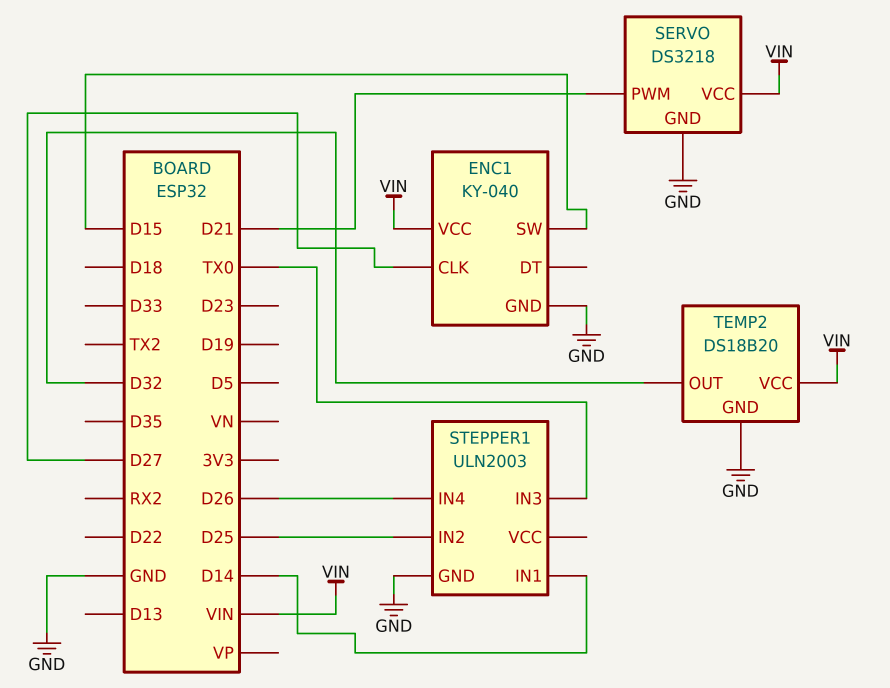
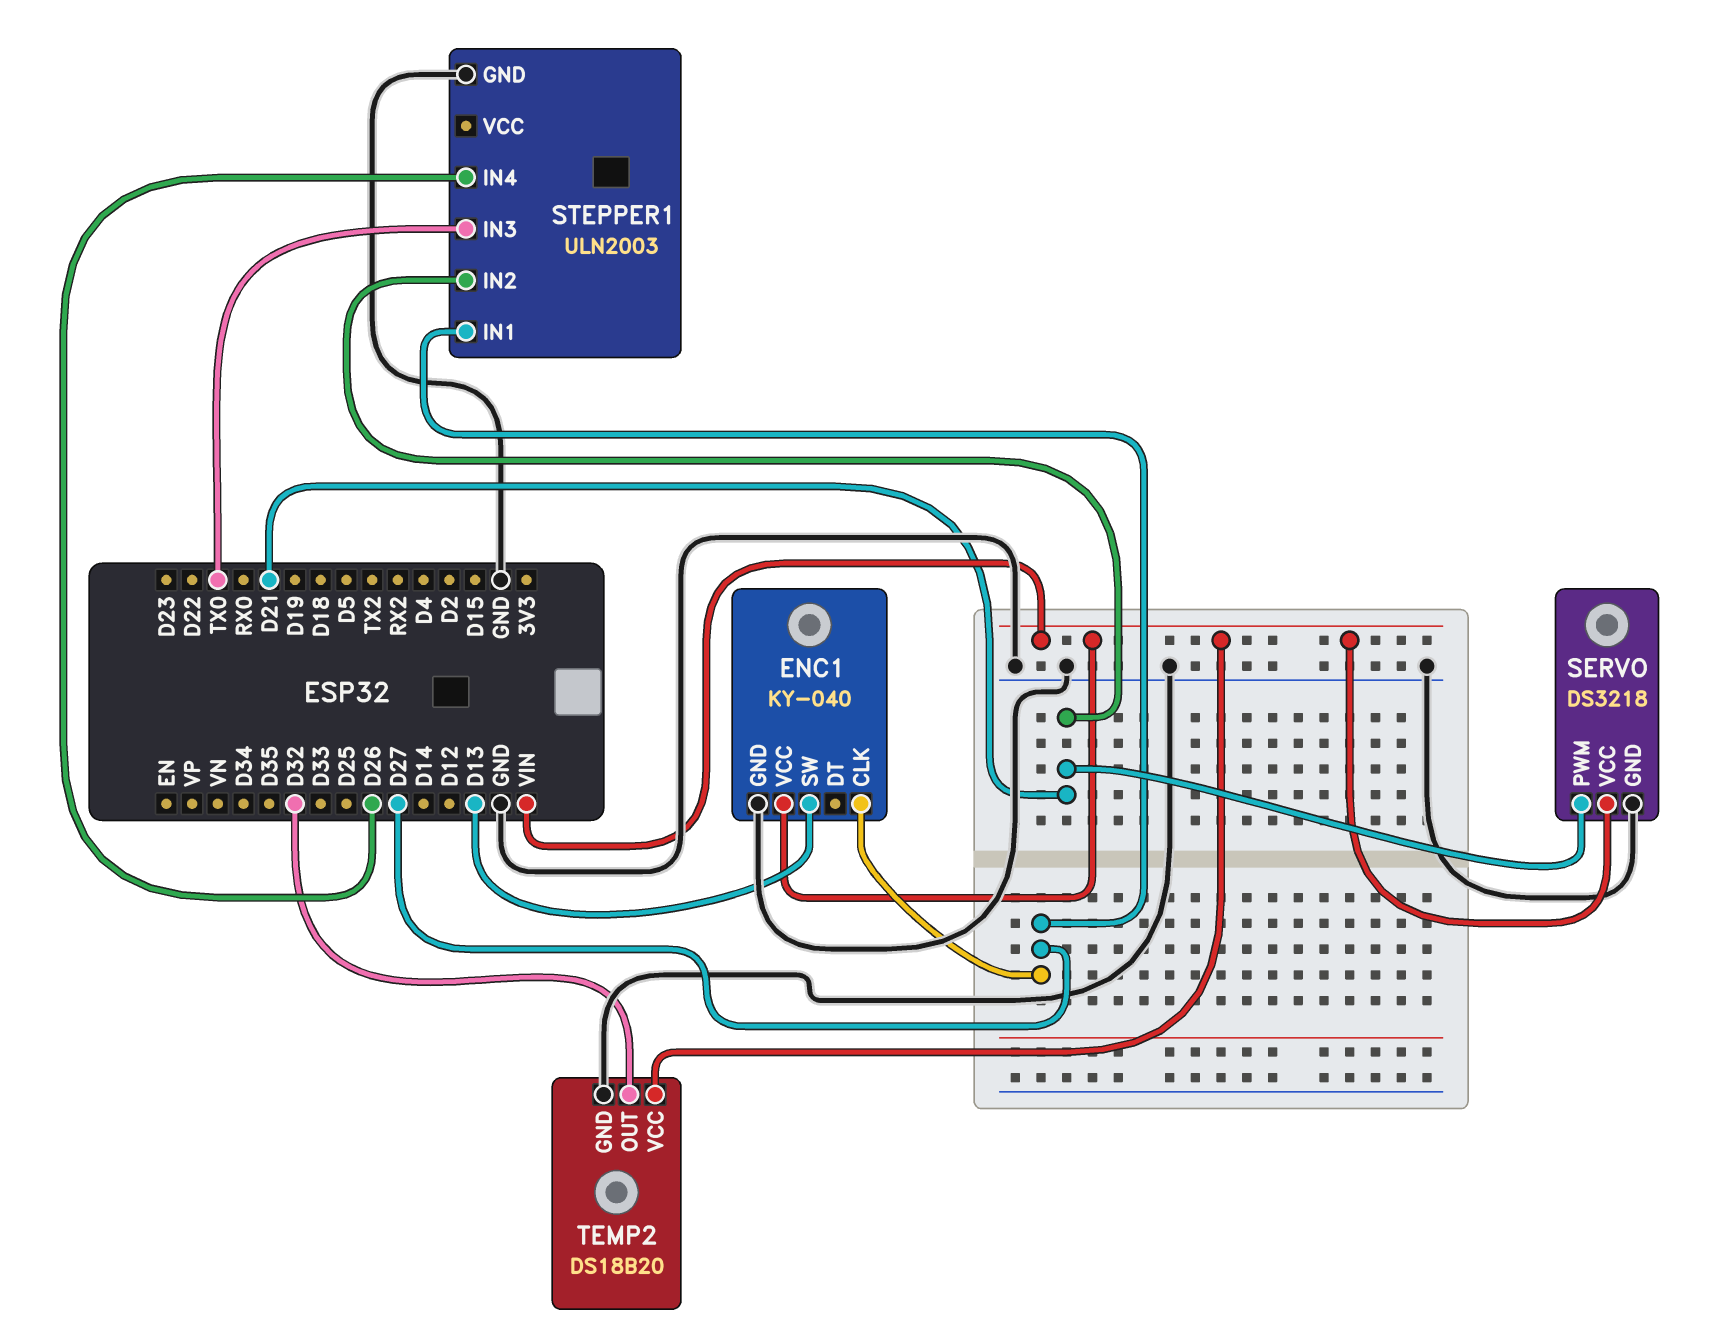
ENC1 pin SW: D15 -> D13
STEPPER1 pin IN1: D14 -> D27
STEPPER1 pin IN2: D25 -> D21

